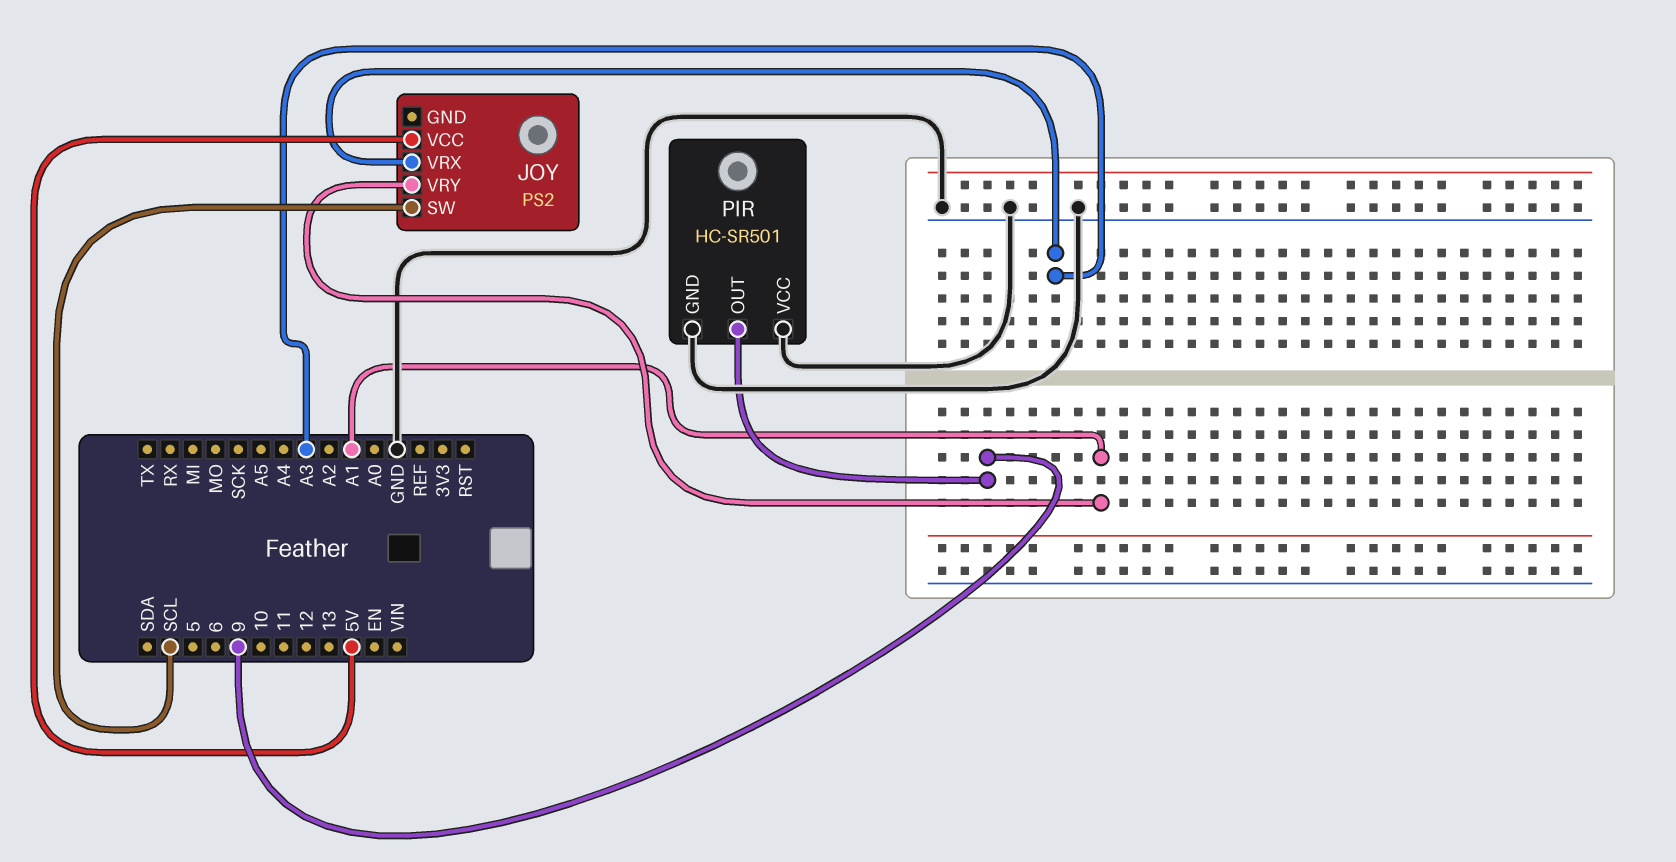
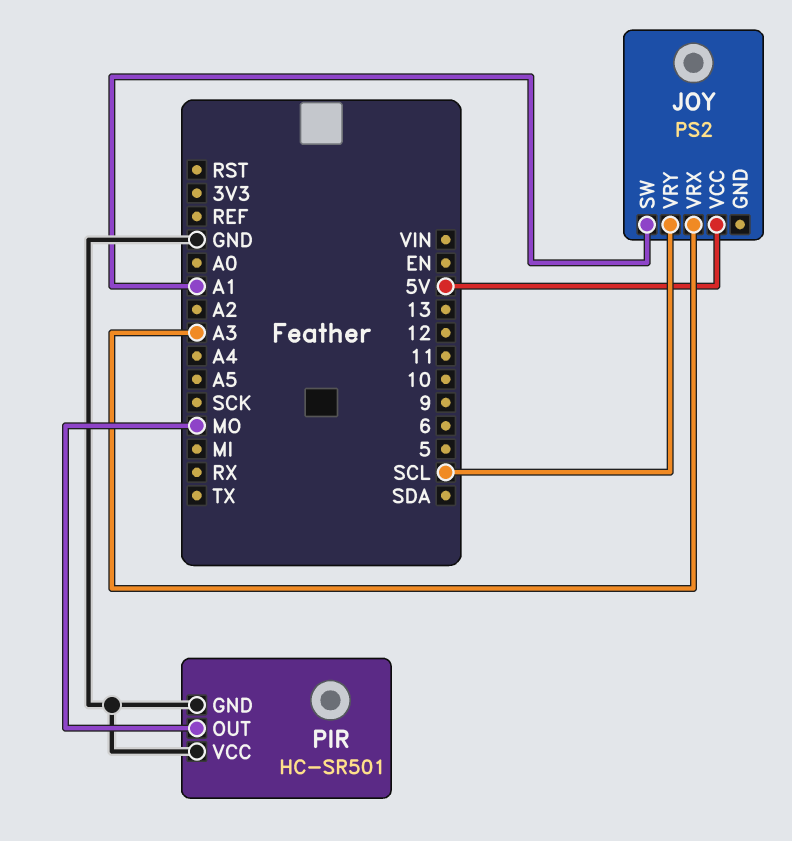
JOY pin SW: SCL -> A1
JOY pin VRY: A1 -> SCL
PIR pin OUT: 9 -> MO

